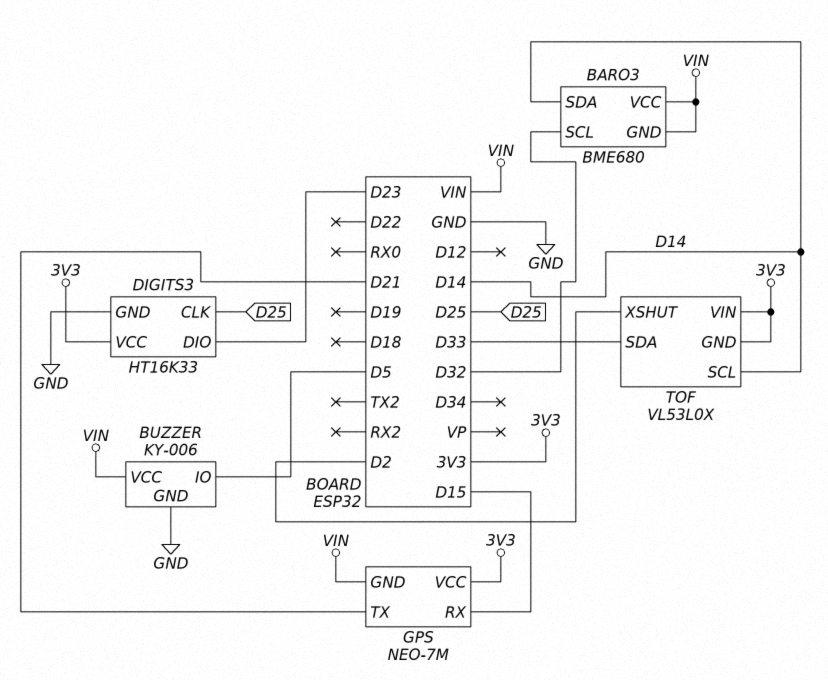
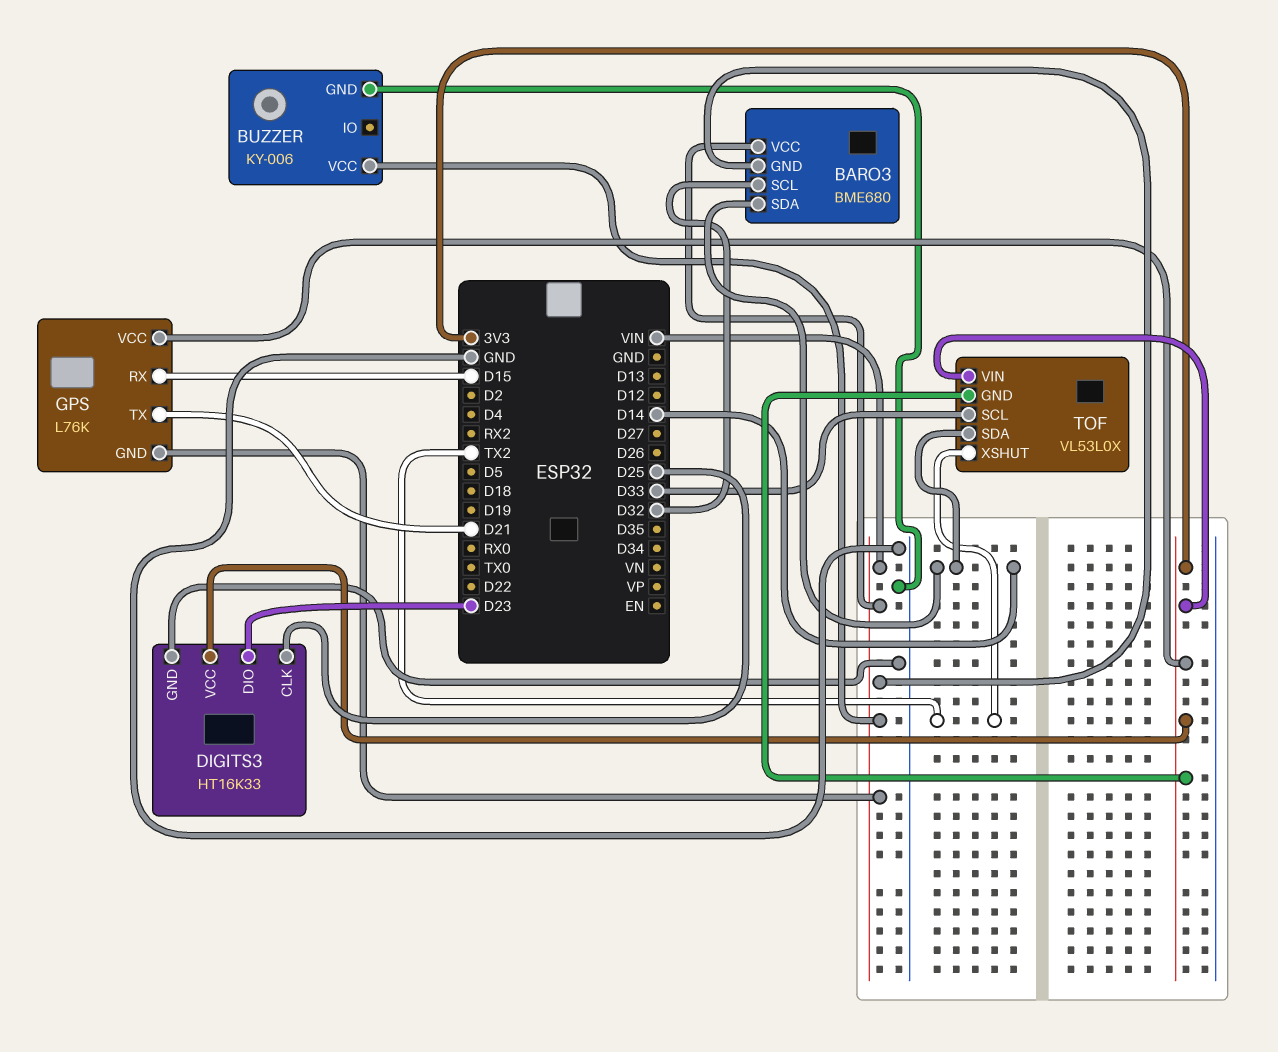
BUZZER pin IO: D5 -> none
GPS: NEO-7M -> L76K
TOF pin SCL: D14 -> D33
TOF pin SDA: D33 -> D14
TOF pin XSHUT: D2 -> TX2

